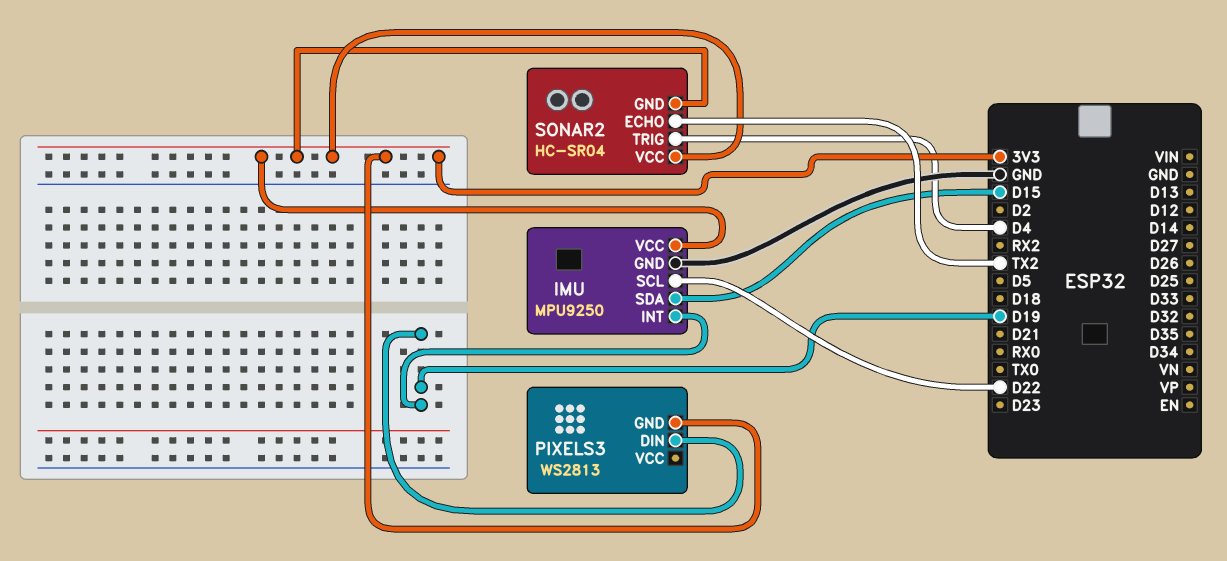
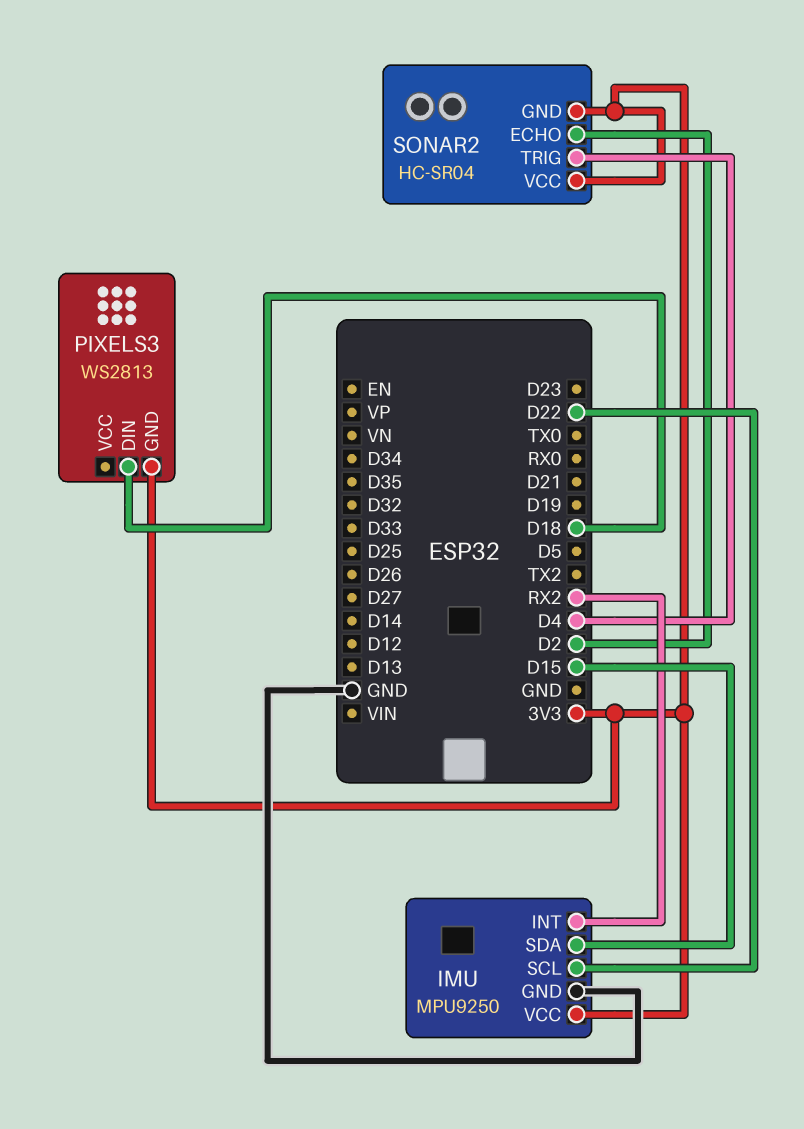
IMU pin INT: D19 -> RX2
PIXELS3 pin DIN: D19 -> D18
SONAR2 pin ECHO: TX2 -> D2

